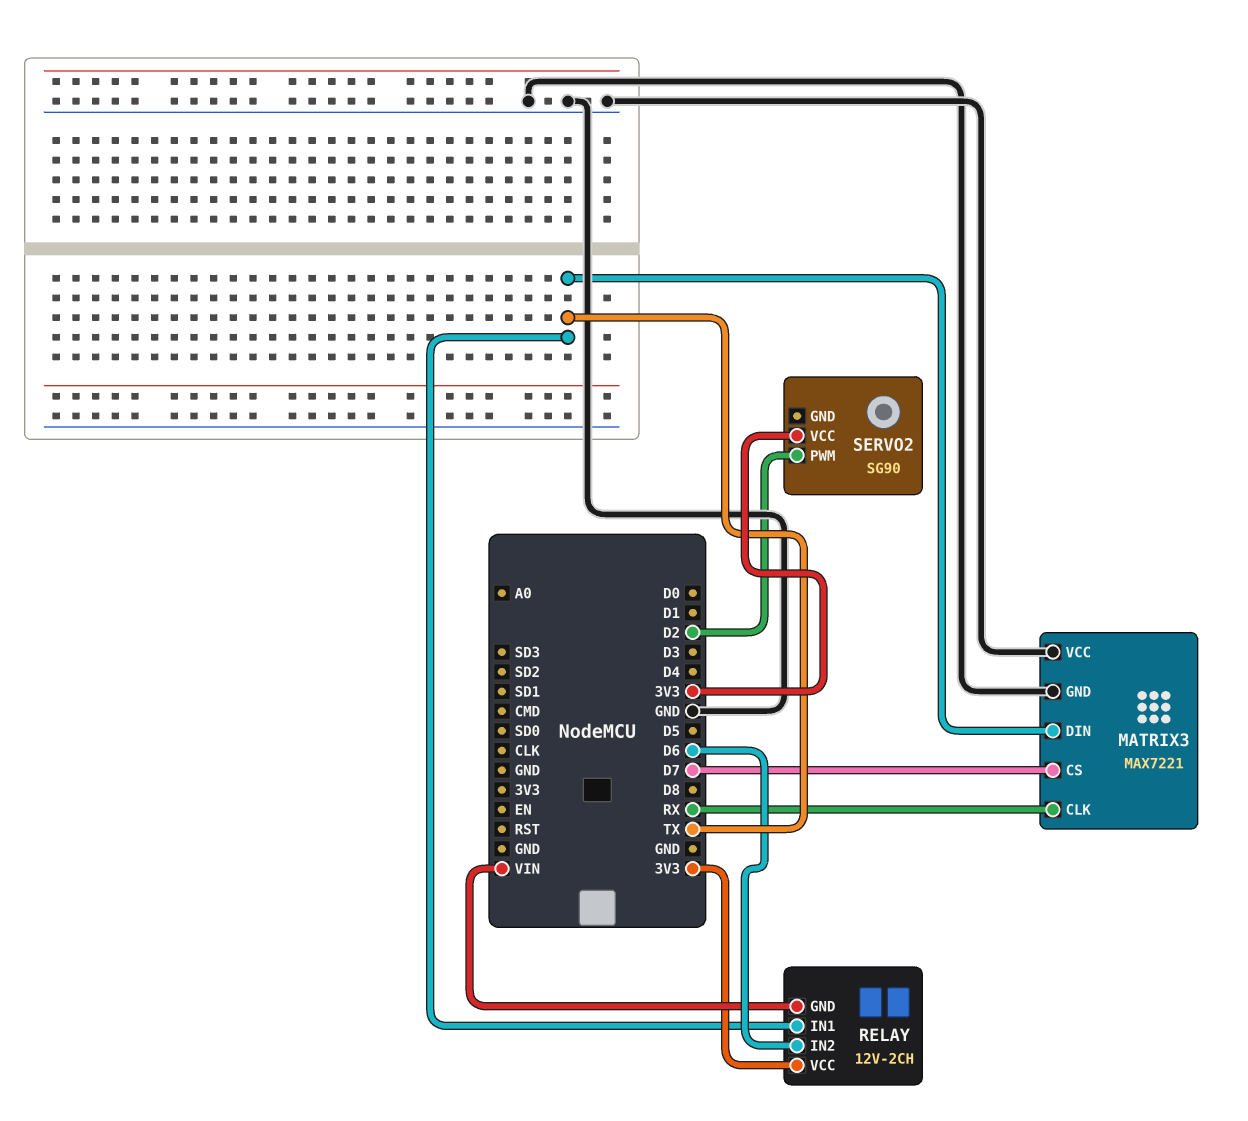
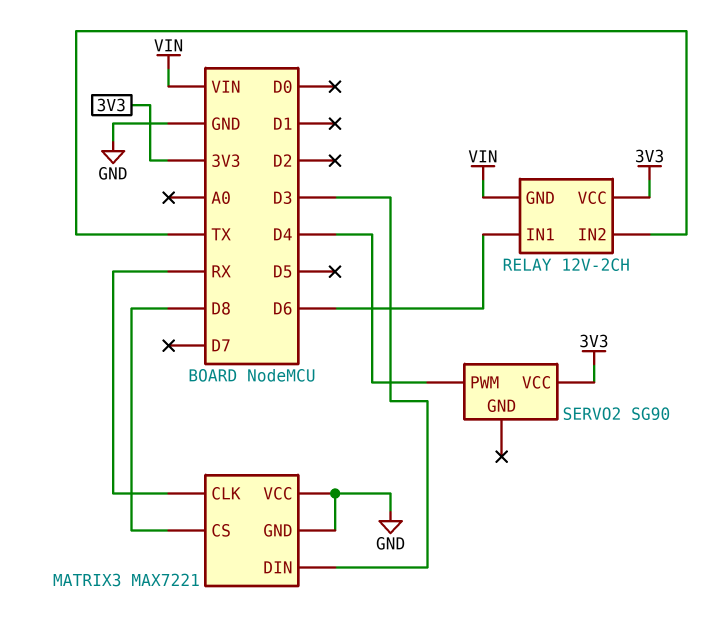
MATRIX3 pin CS: D7 -> D8
MATRIX3 pin DIN: TX -> D3
RELAY pin IN1: TX -> D6
RELAY pin IN2: D6 -> TX
SERVO2 pin PWM: D2 -> D4

